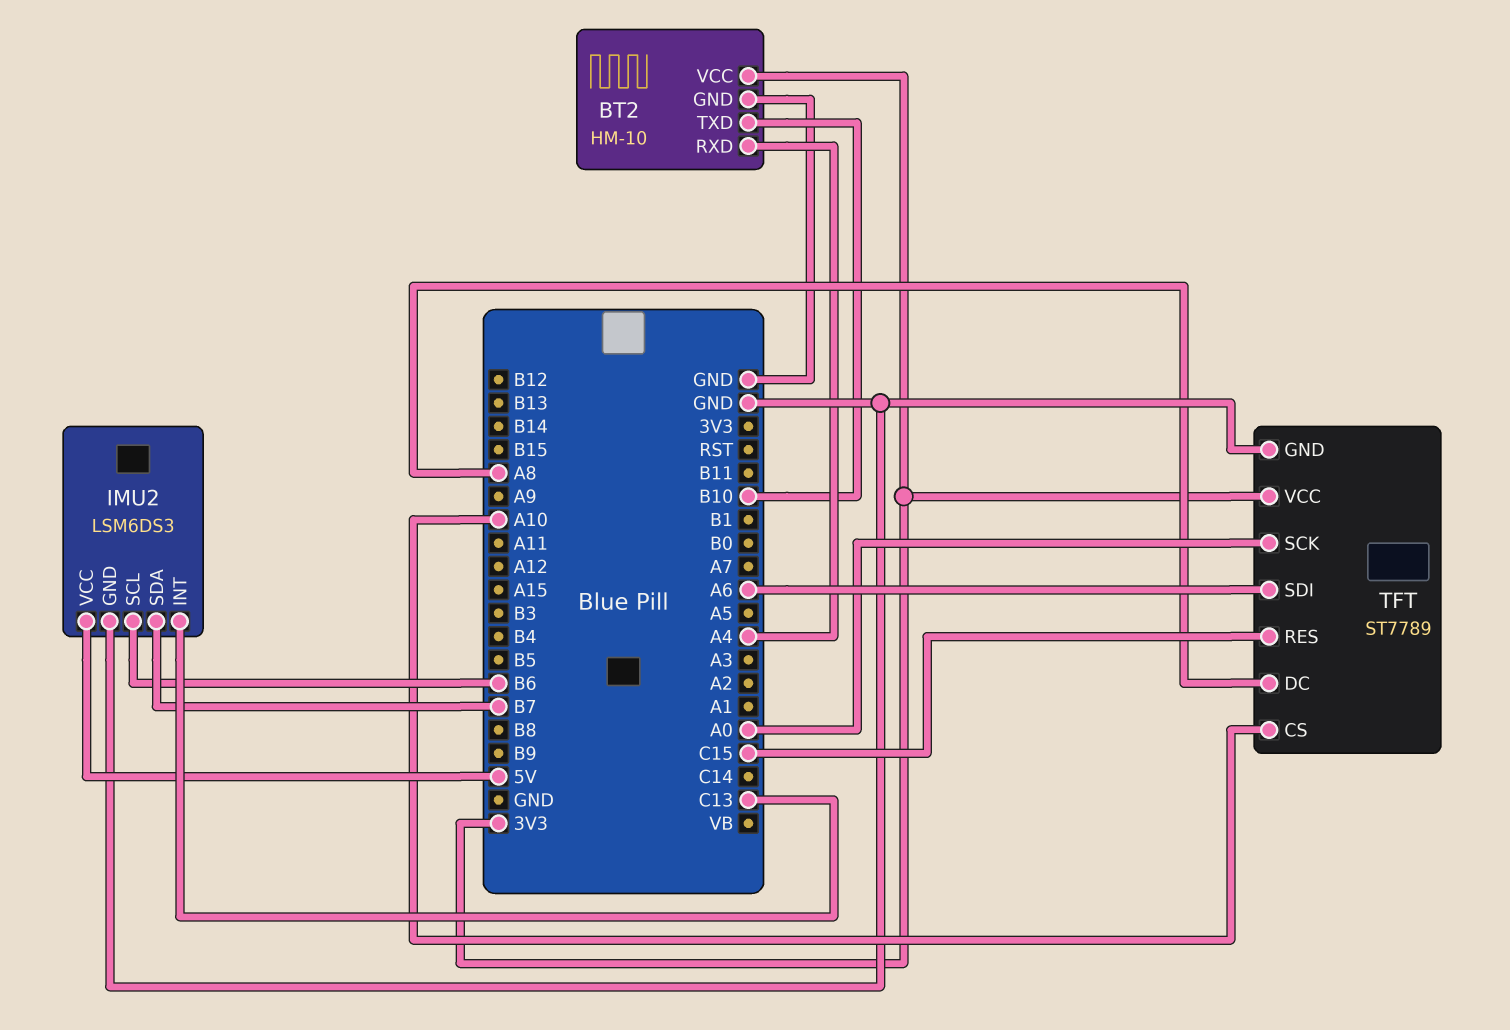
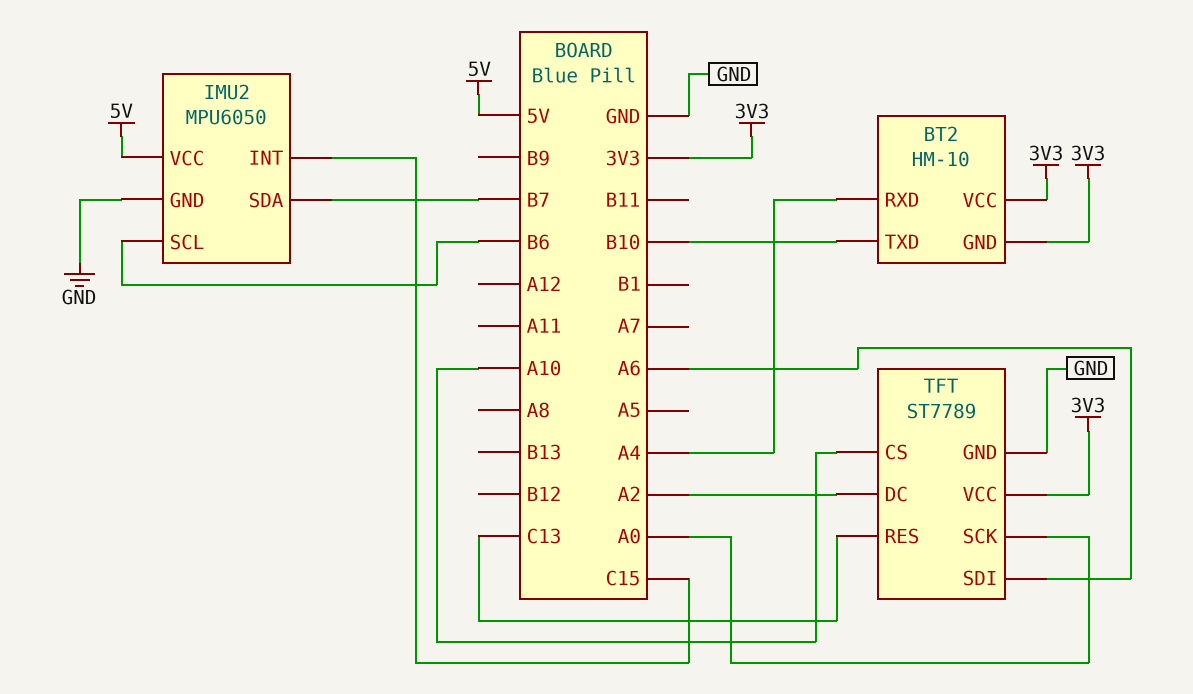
BT2 pin GND: GND -> 3V3
IMU2: LSM6DS3 -> MPU6050
IMU2 pin INT: C13 -> C15
TFT pin DC: A8 -> A2
TFT pin RES: C15 -> C13

